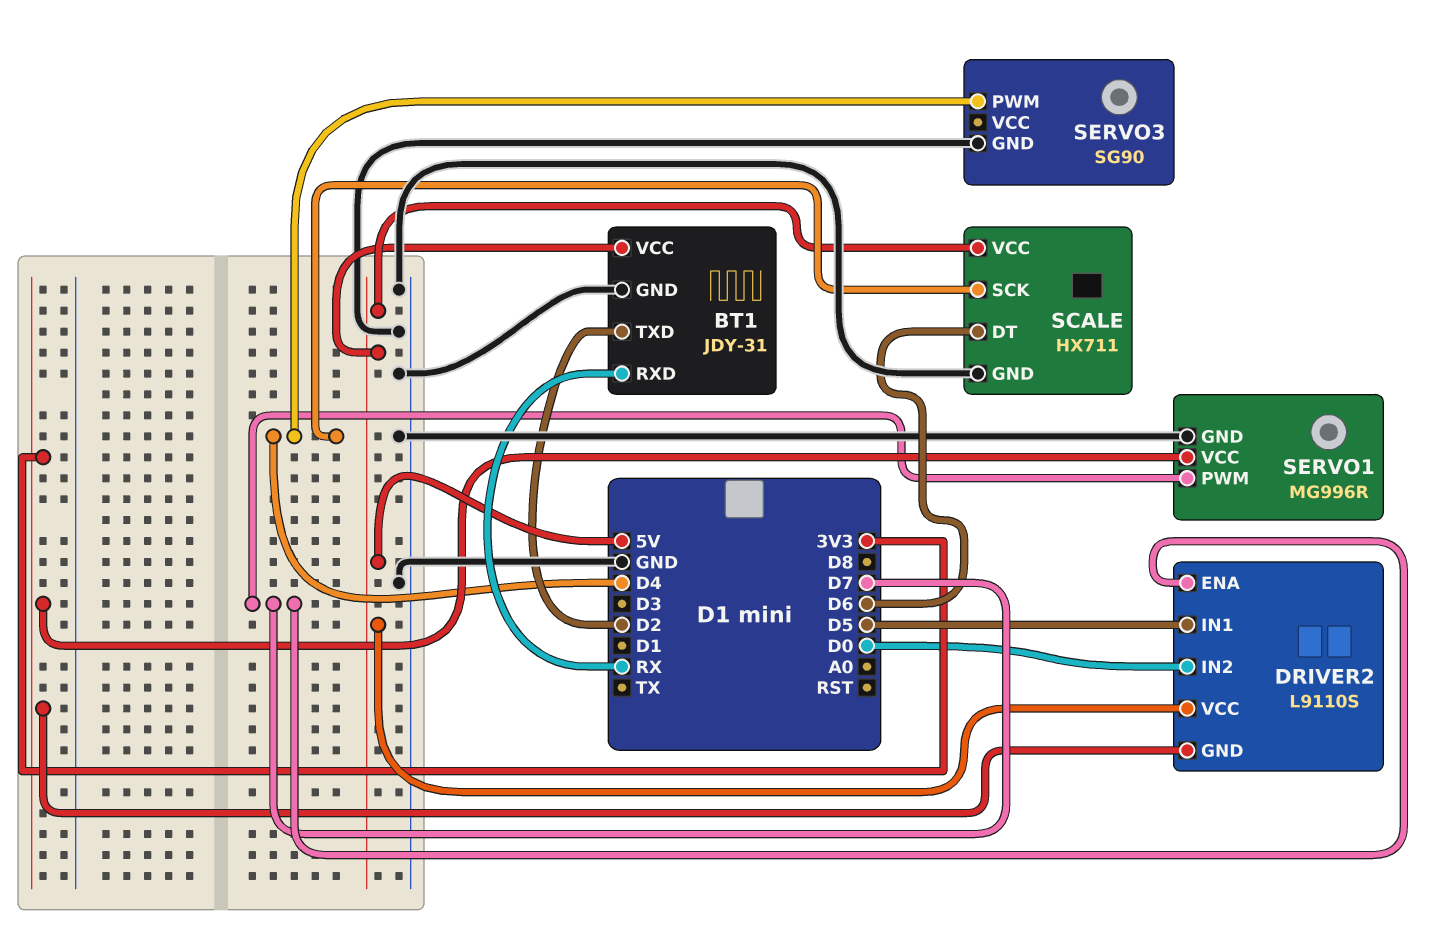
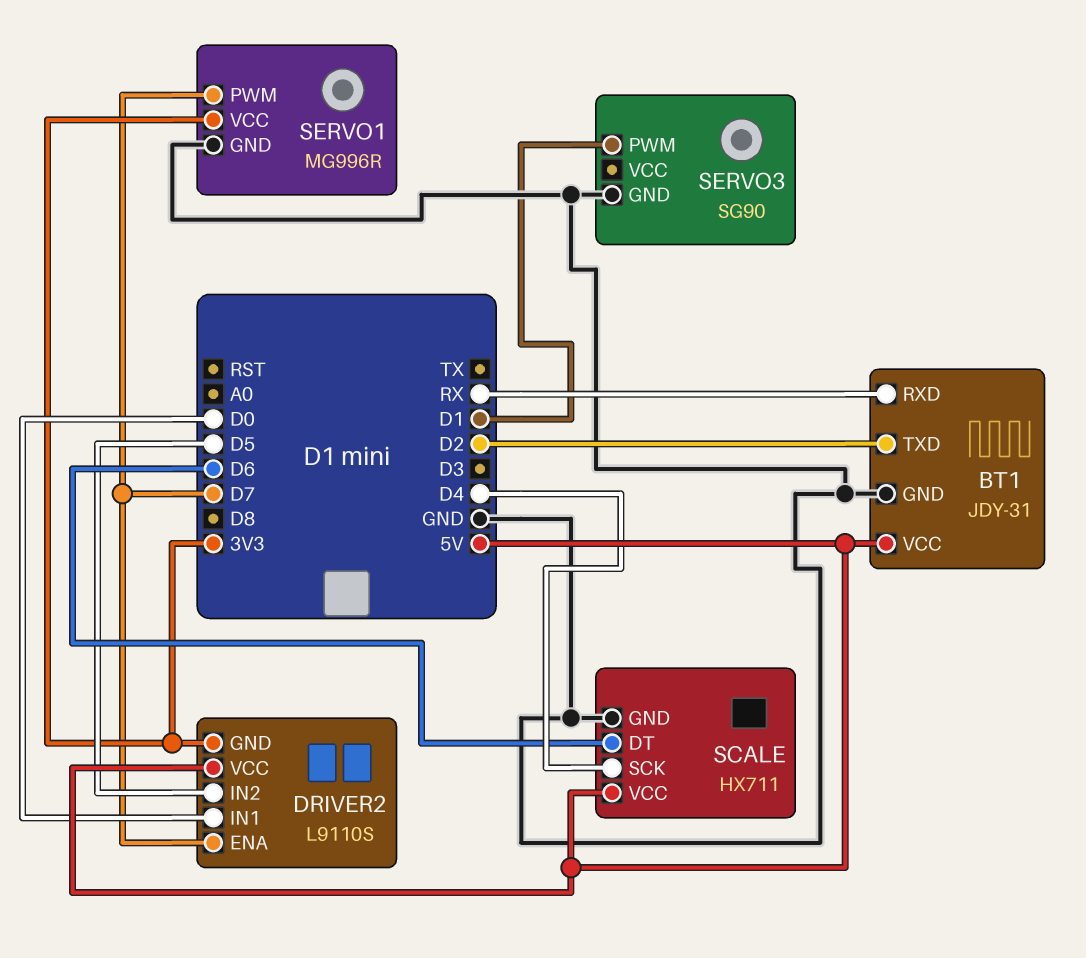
DRIVER2 pin IN1: D5 -> D0
DRIVER2 pin IN2: D0 -> D5
SERVO3 pin PWM: D4 -> D1

